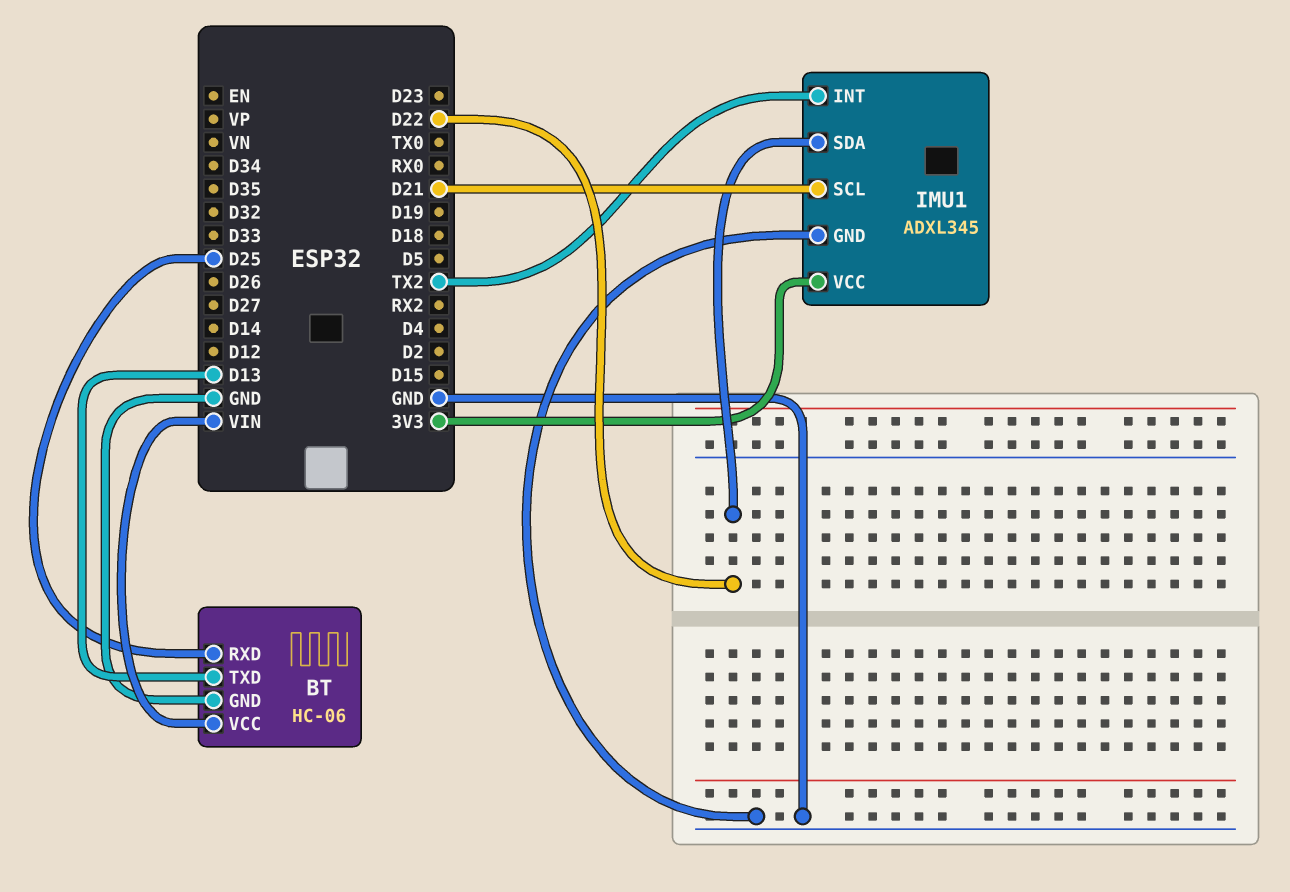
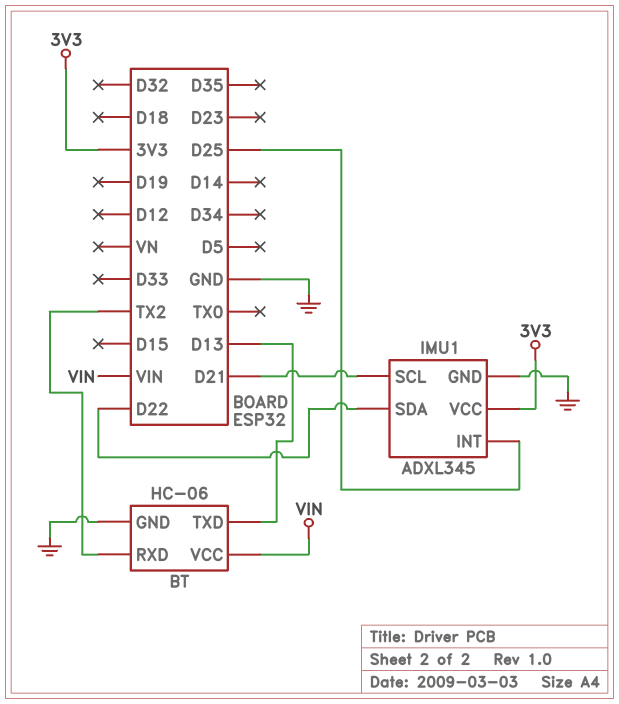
BT pin RXD: D25 -> TX2
IMU1 pin INT: TX2 -> D25

